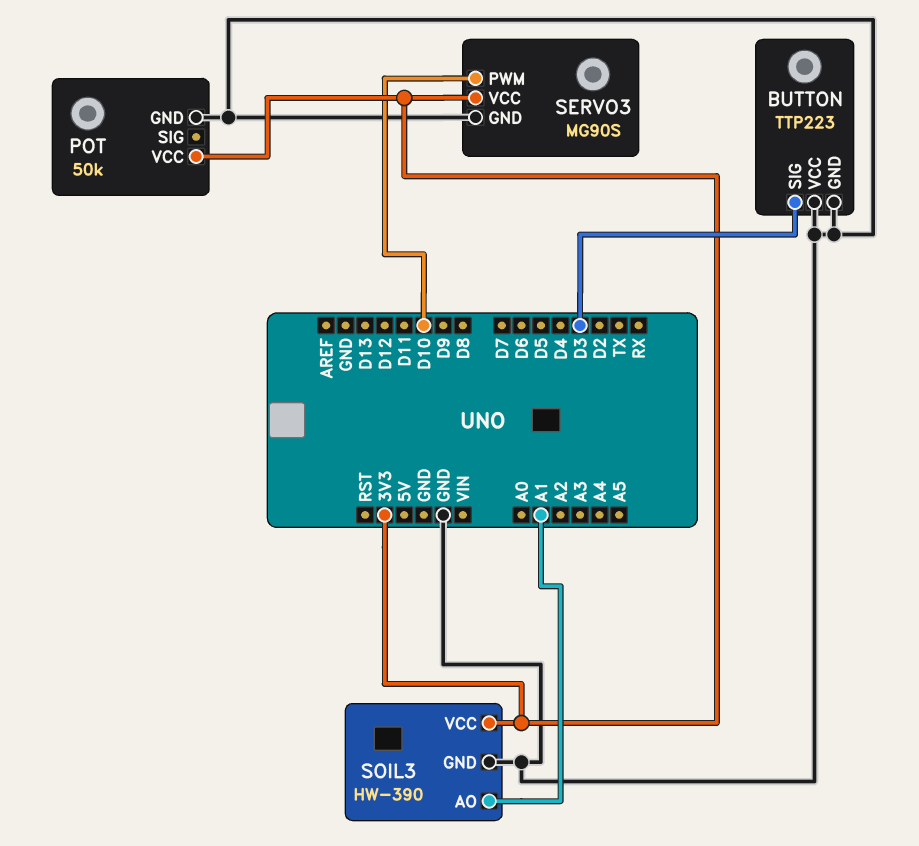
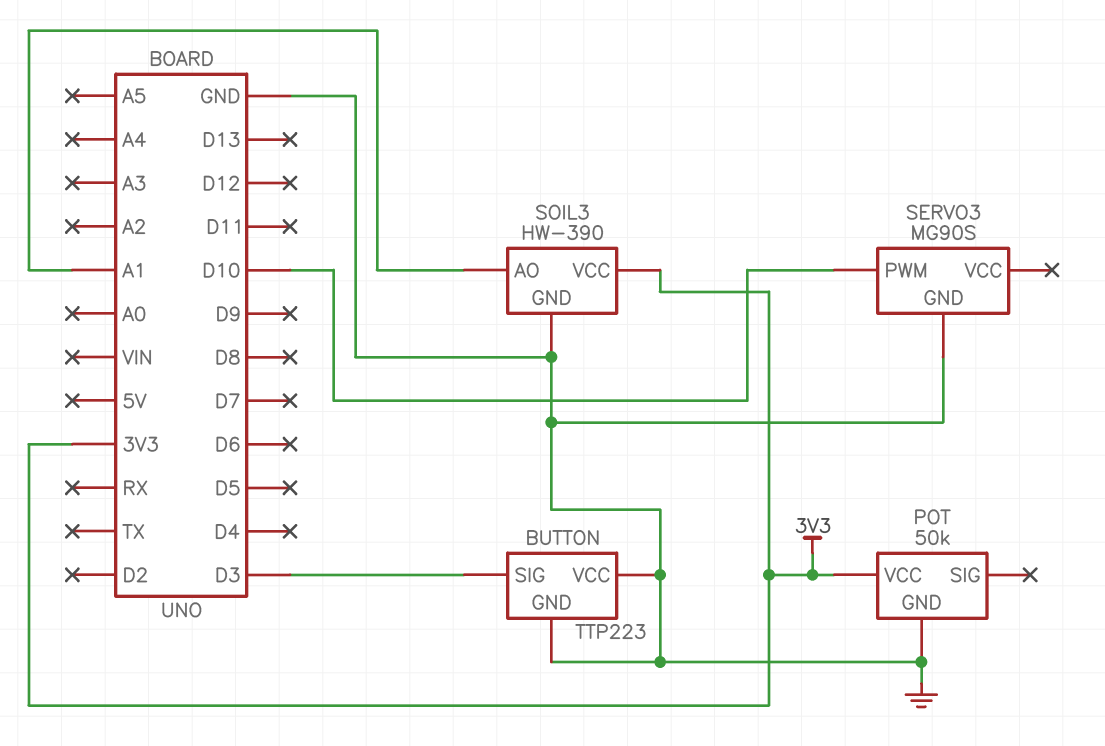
SERVO3 pin VCC: 3V3 -> none

